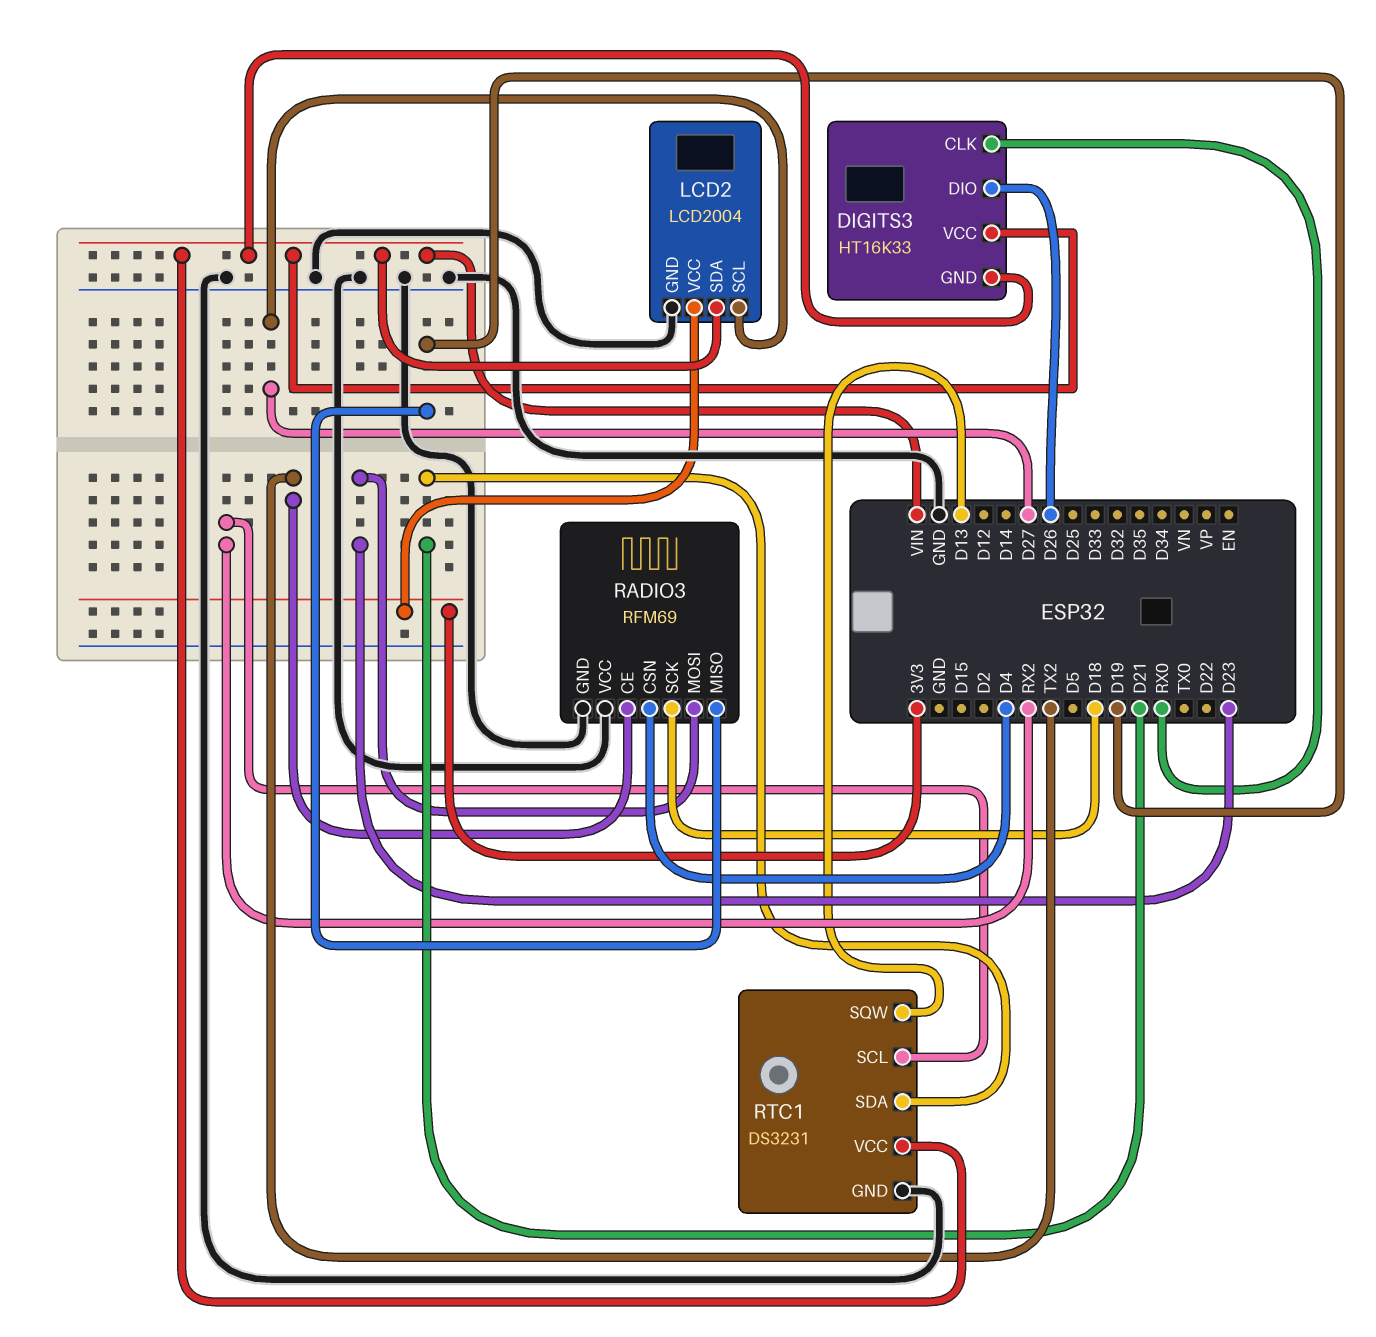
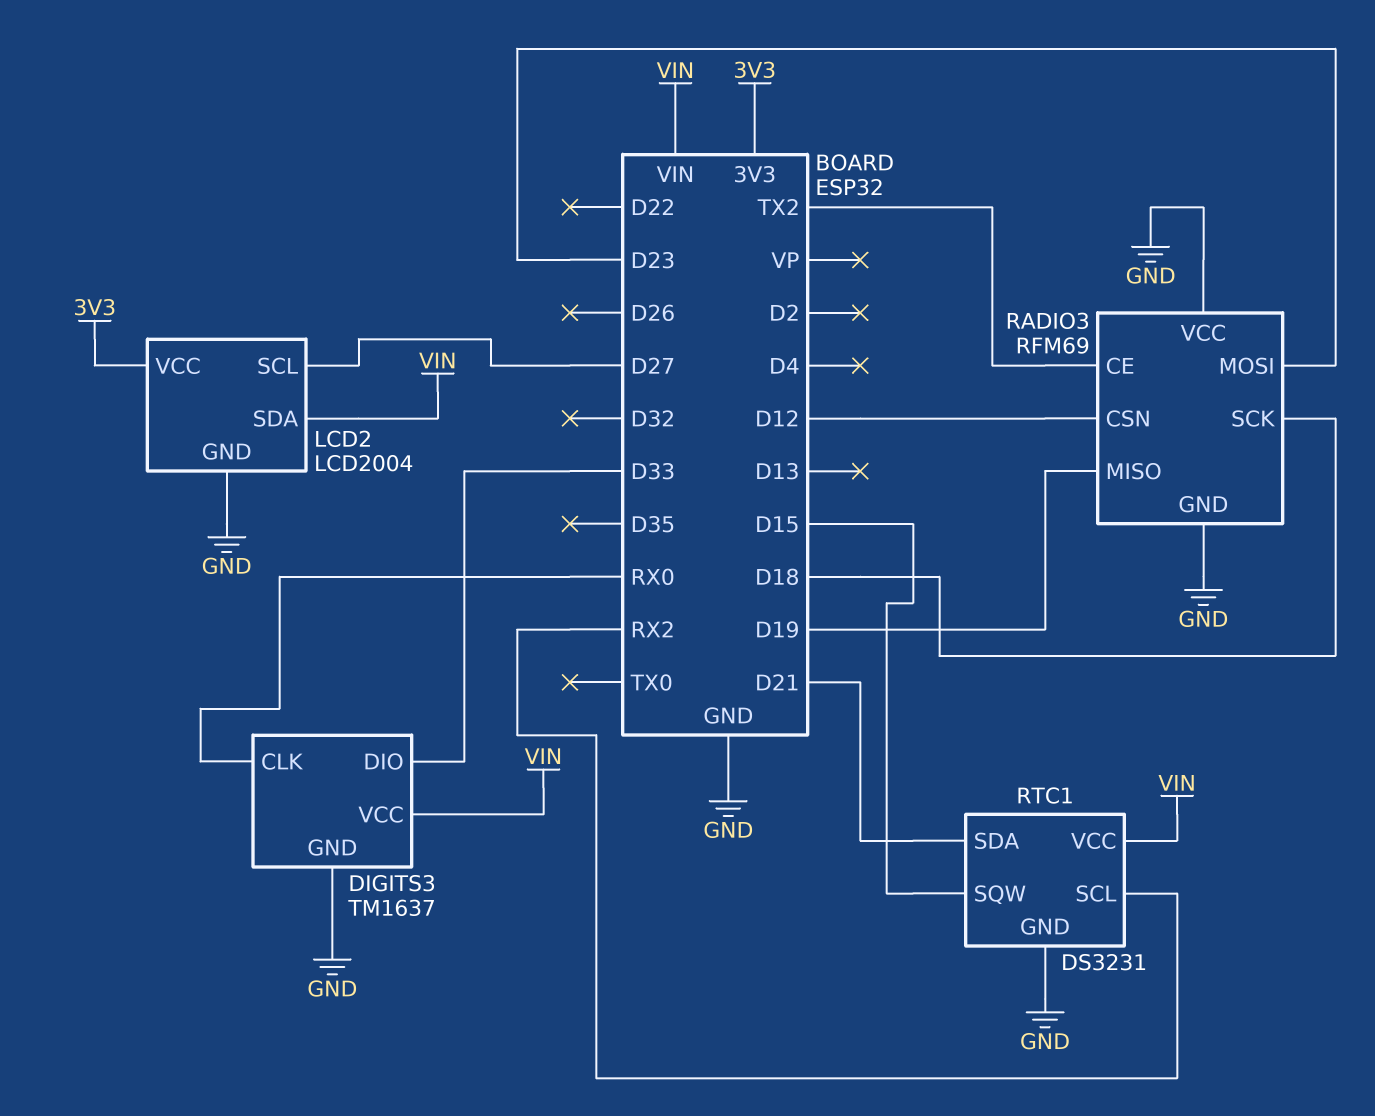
DIGITS3: HT16K33 -> TM1637
DIGITS3 pin DIO: D26 -> D33
DIGITS3 pin GND: VIN -> GND
RADIO3 pin CSN: D4 -> D12
RTC1 pin SQW: D13 -> D15

